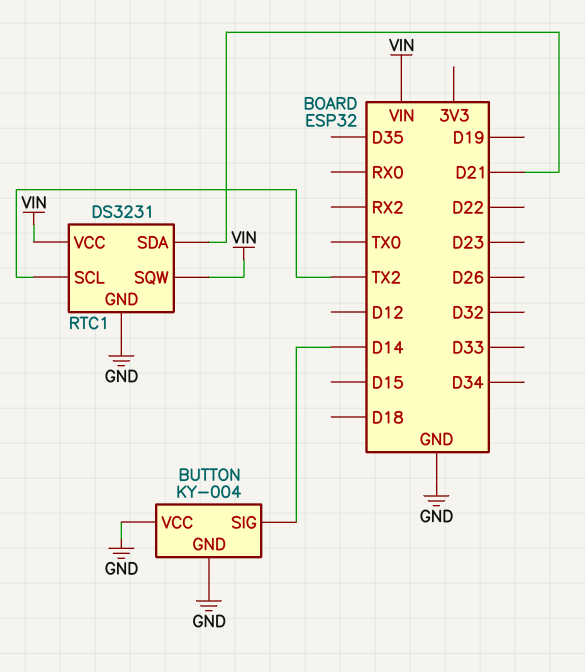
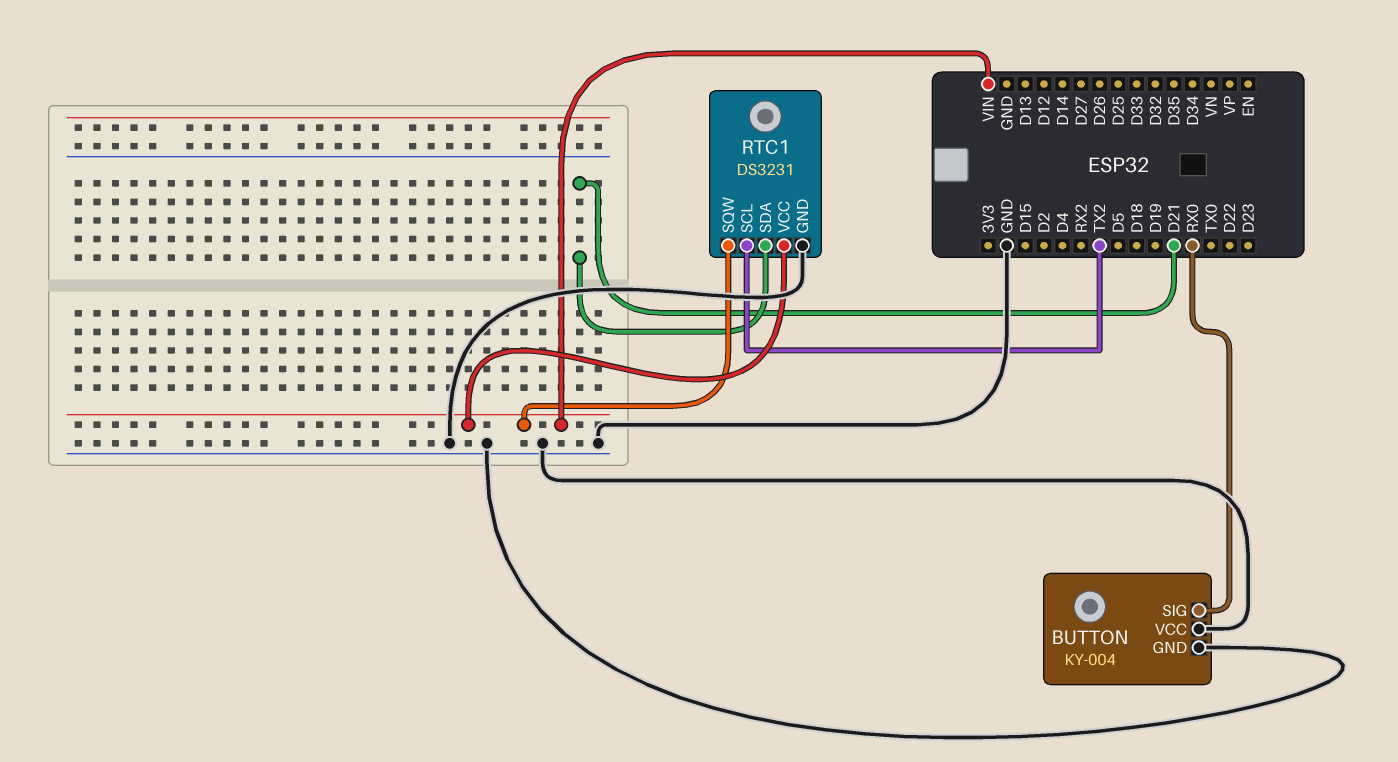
BUTTON pin SIG: D14 -> RX0

